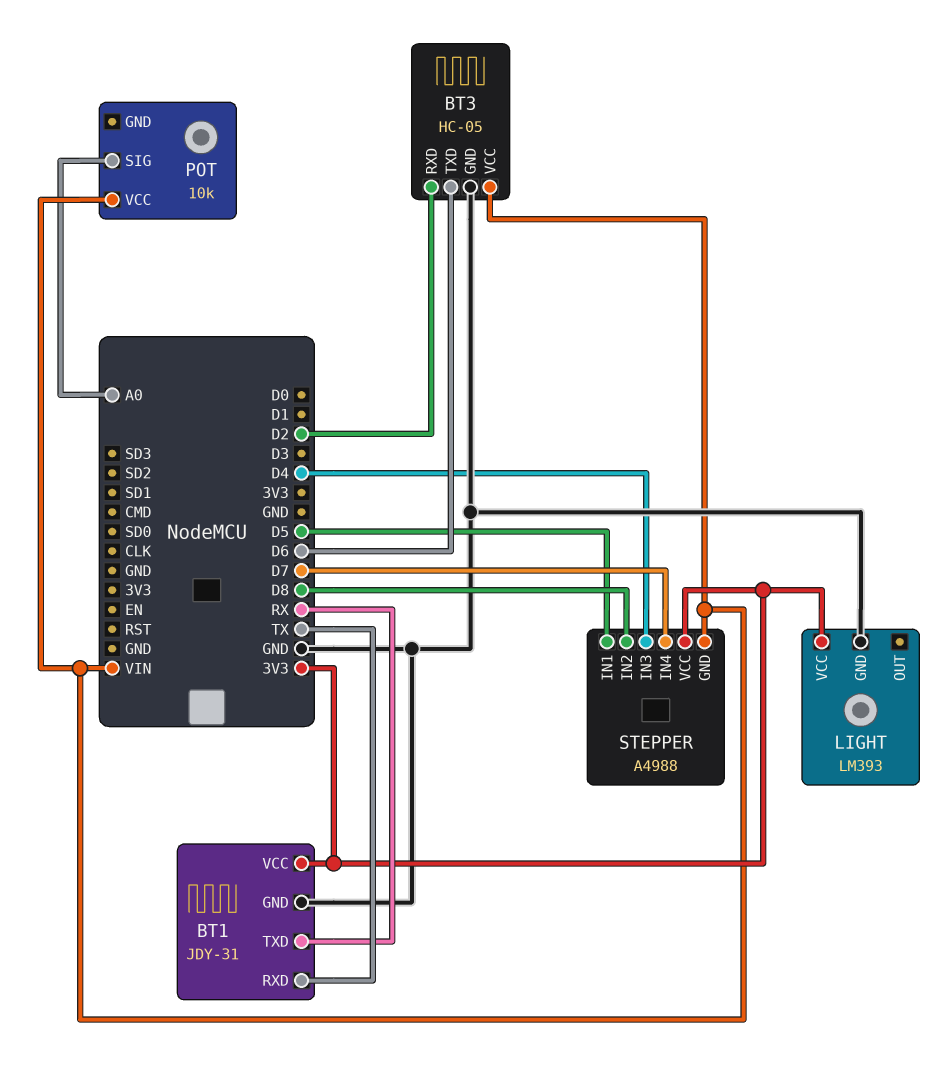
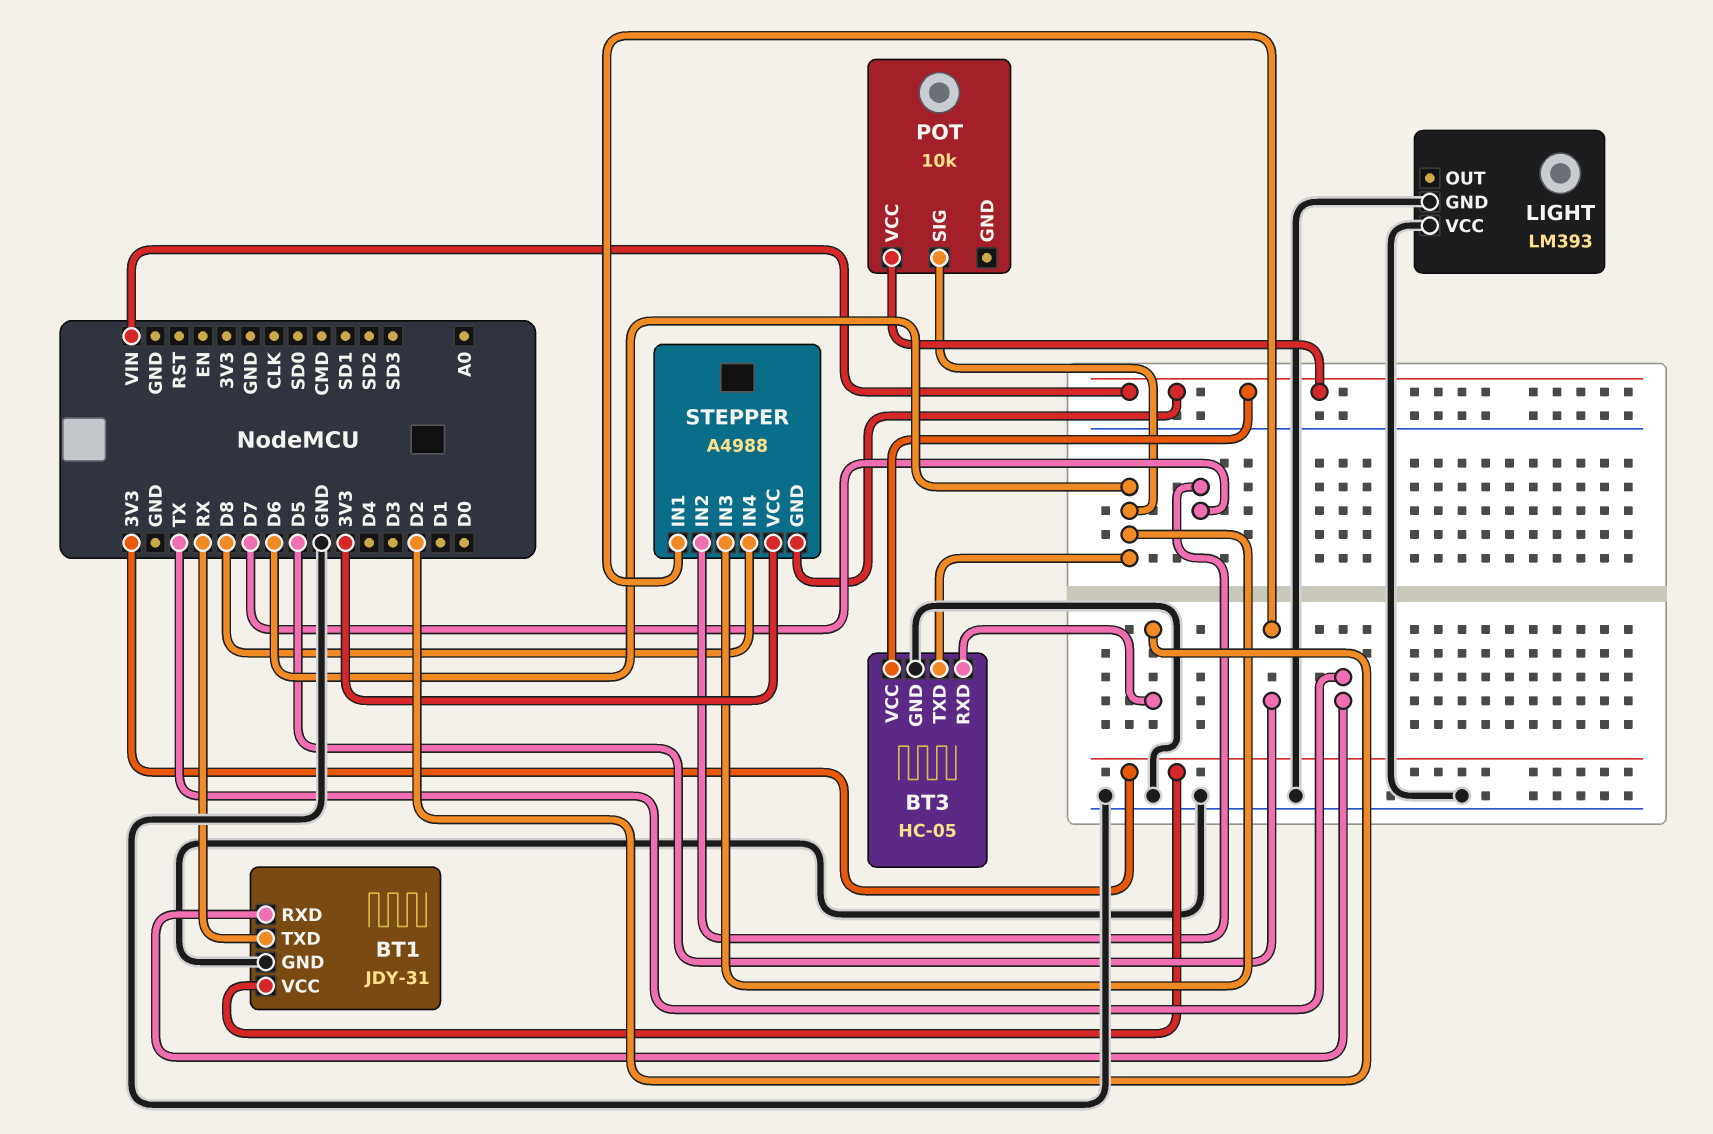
LIGHT pin VCC: 3V3 -> GND
POT pin SIG: A0 -> D6
STEPPER pin IN2: D8 -> D7
STEPPER pin IN3: D4 -> D6
STEPPER pin IN4: D7 -> D8

